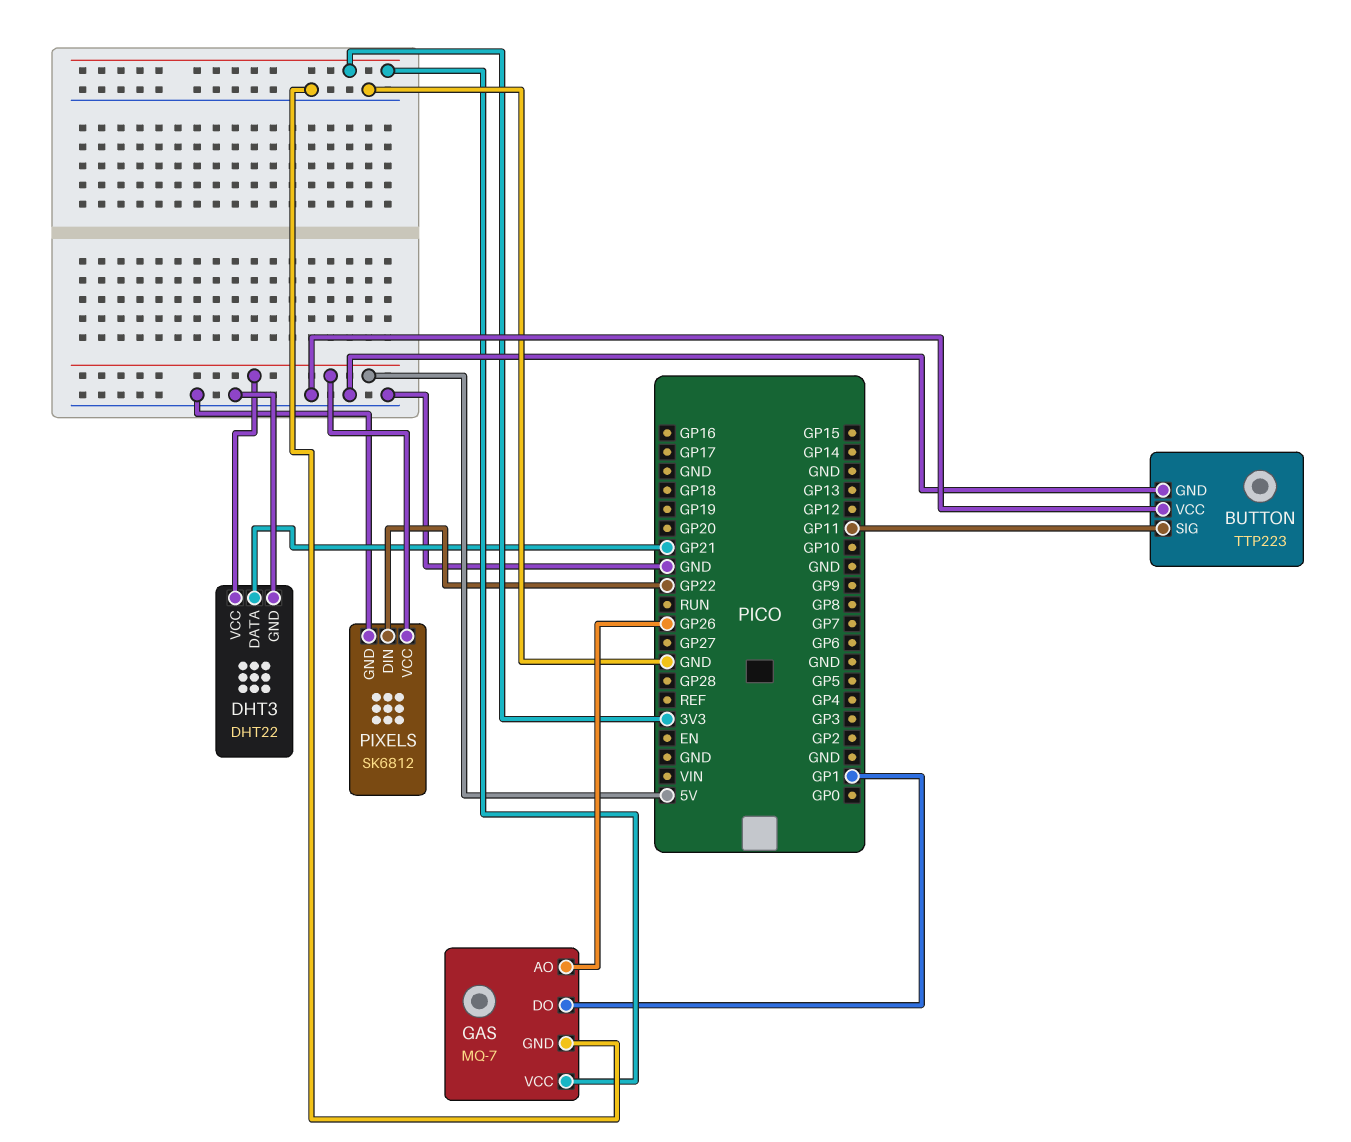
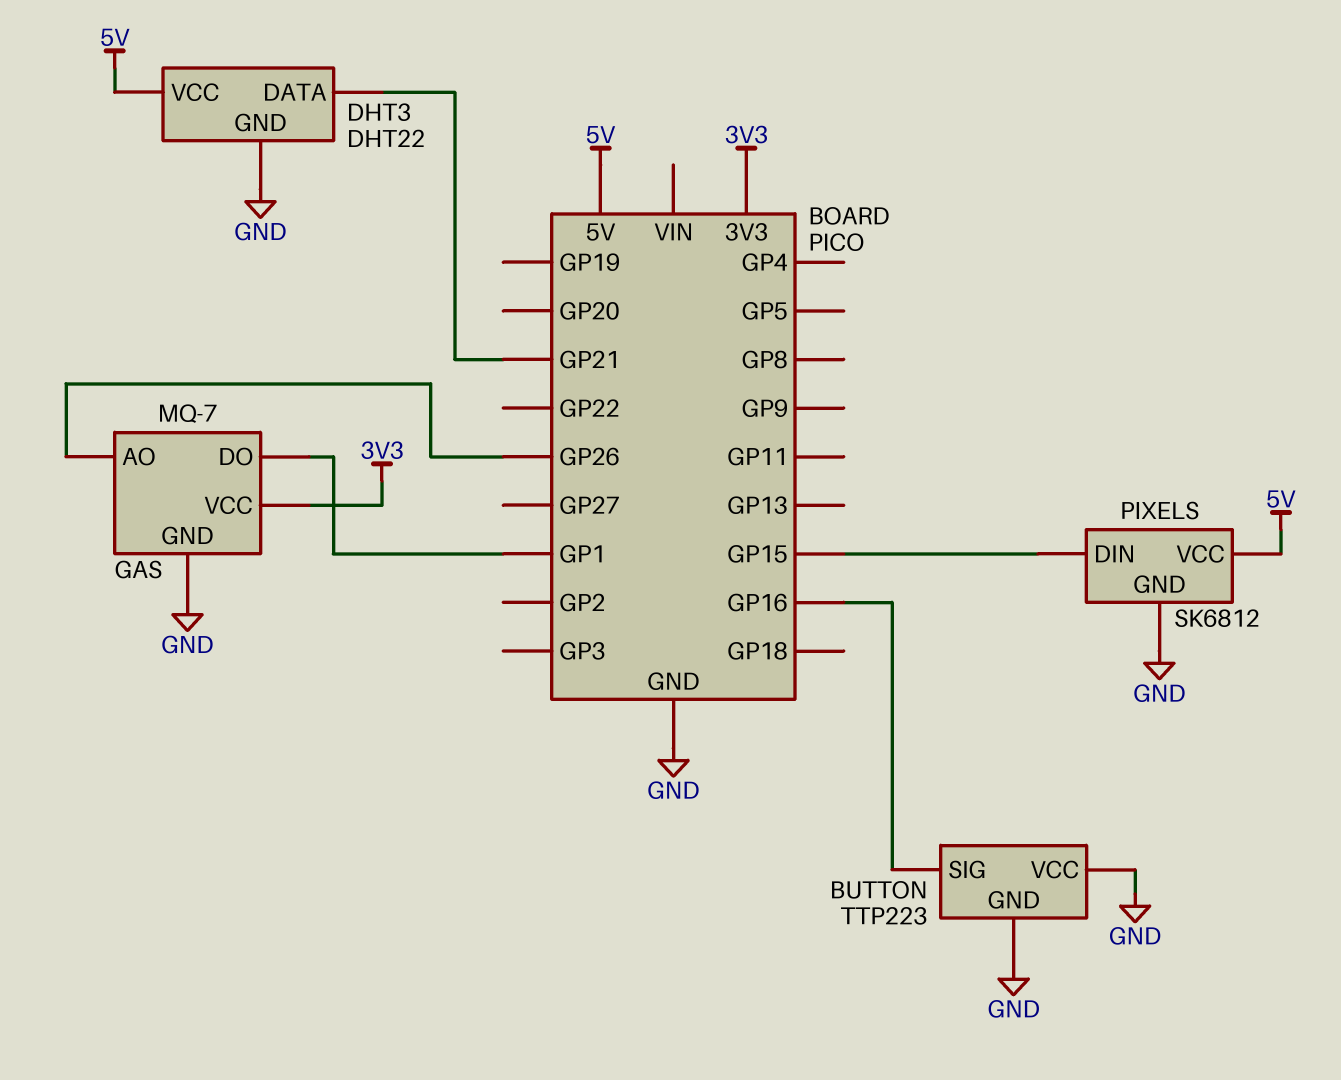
BUTTON pin SIG: GP11 -> GP16
PIXELS pin DIN: GP22 -> GP15

